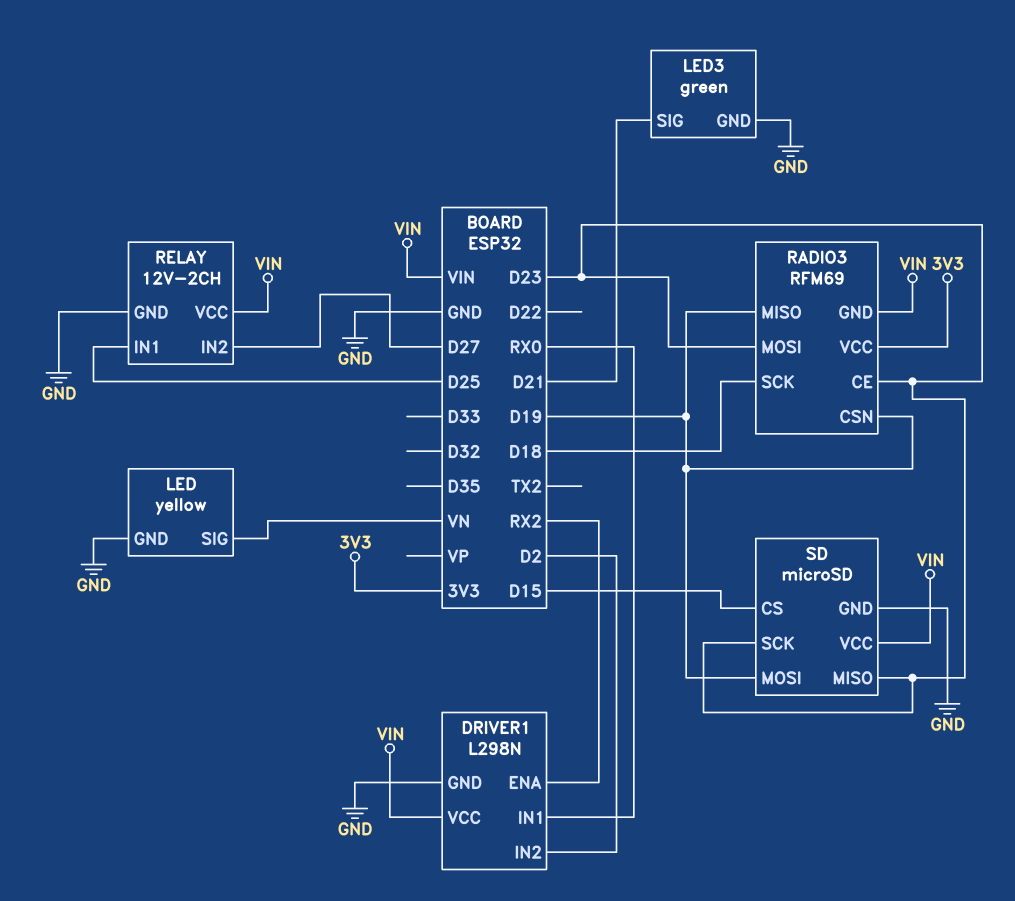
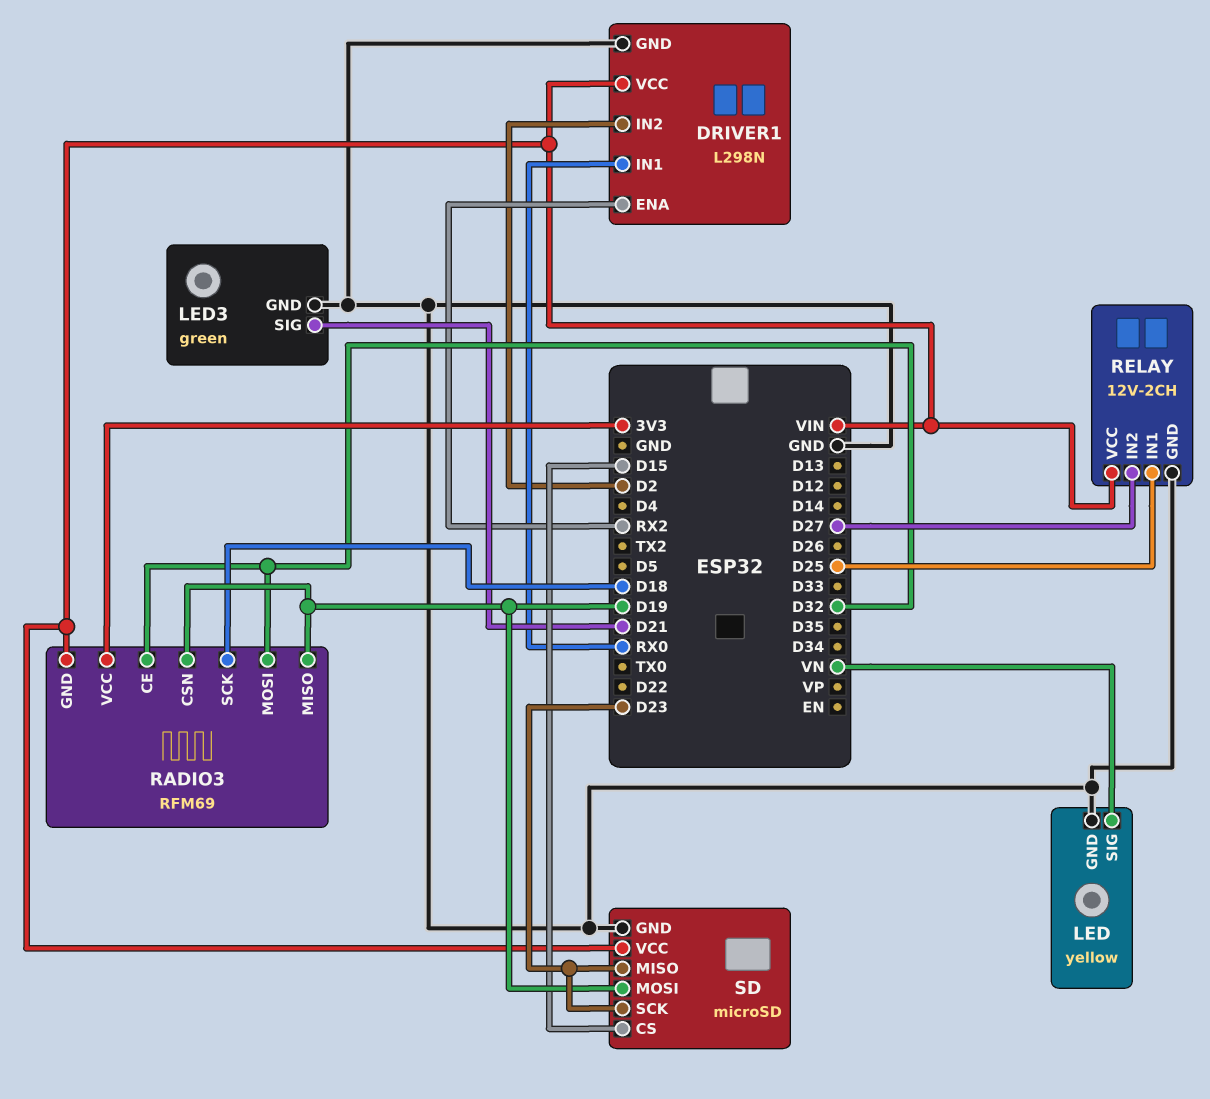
RADIO3 pin CE: D23 -> D32
RADIO3 pin MOSI: D23 -> D32

